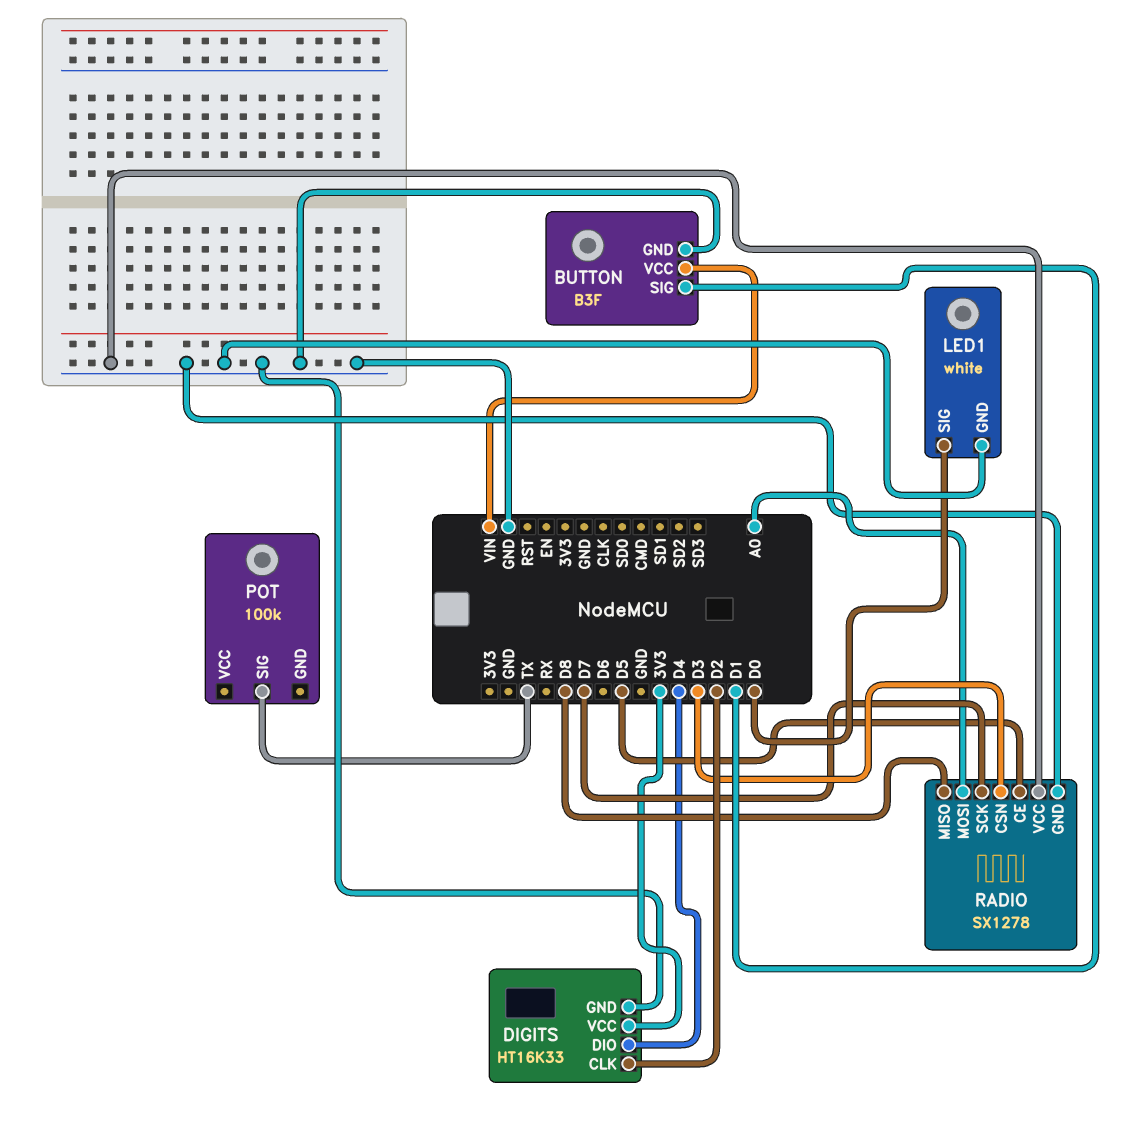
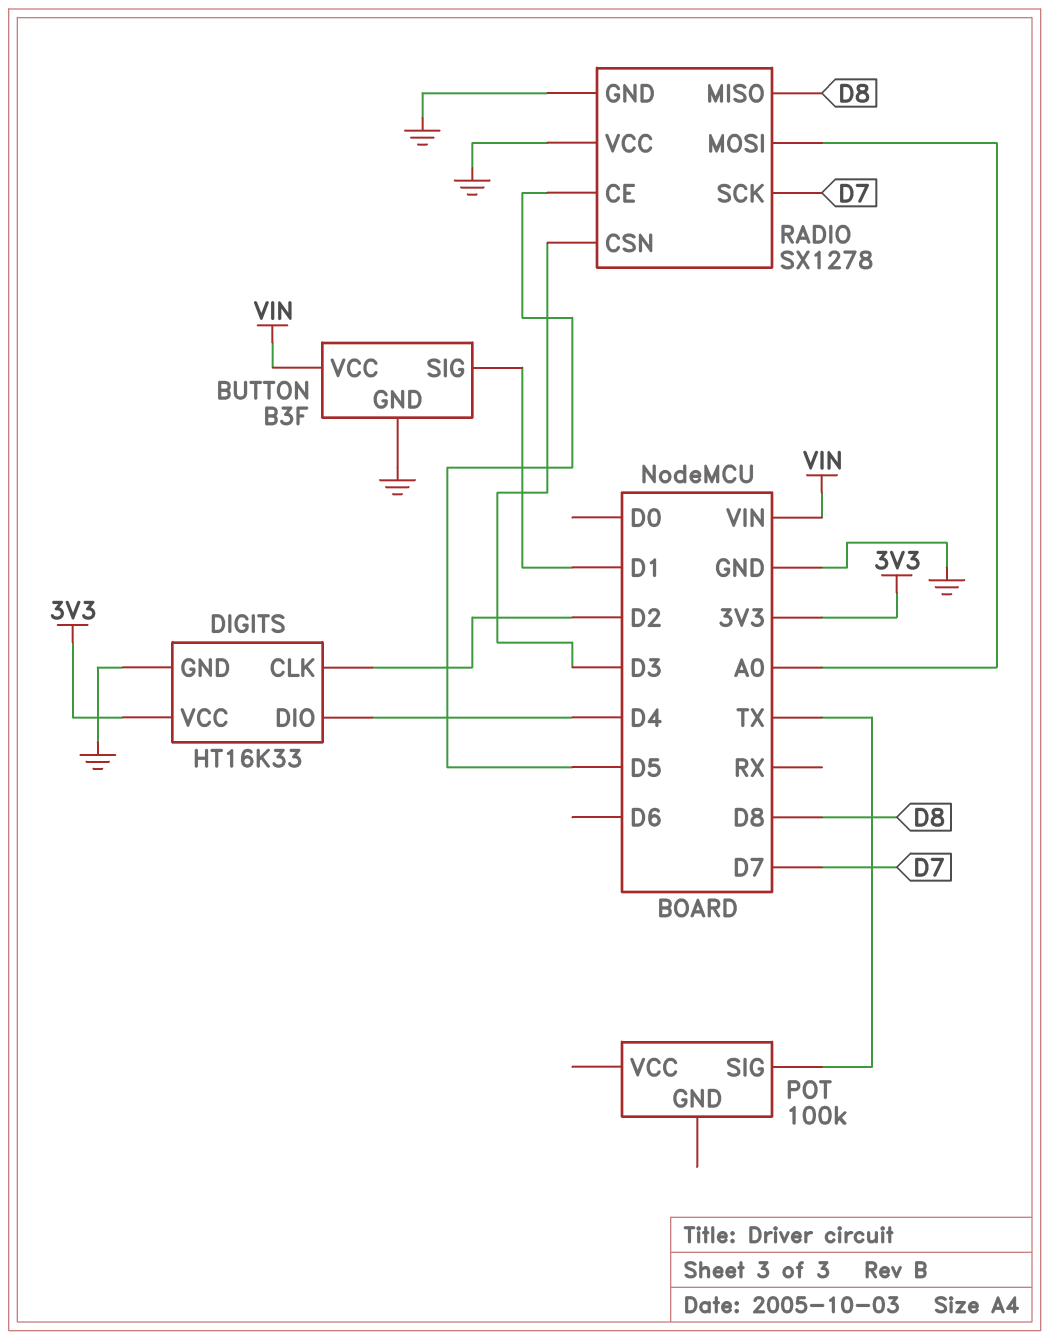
LED1: white -> none
LED1 pin GND: GND -> none
LED1 pin SIG: D0 -> none

